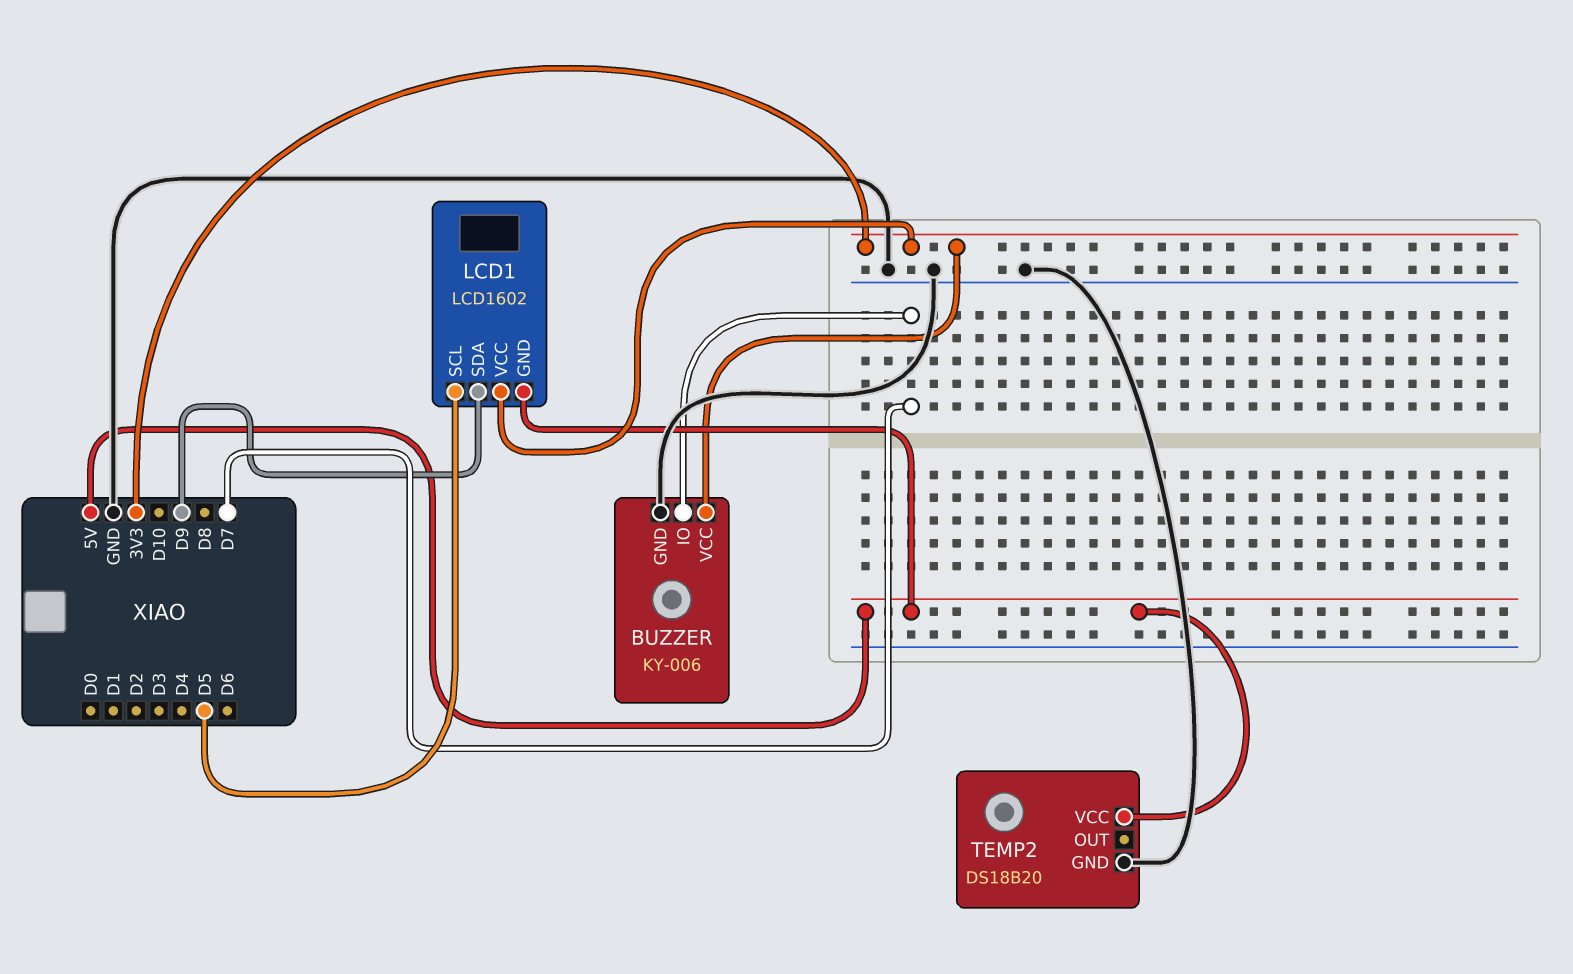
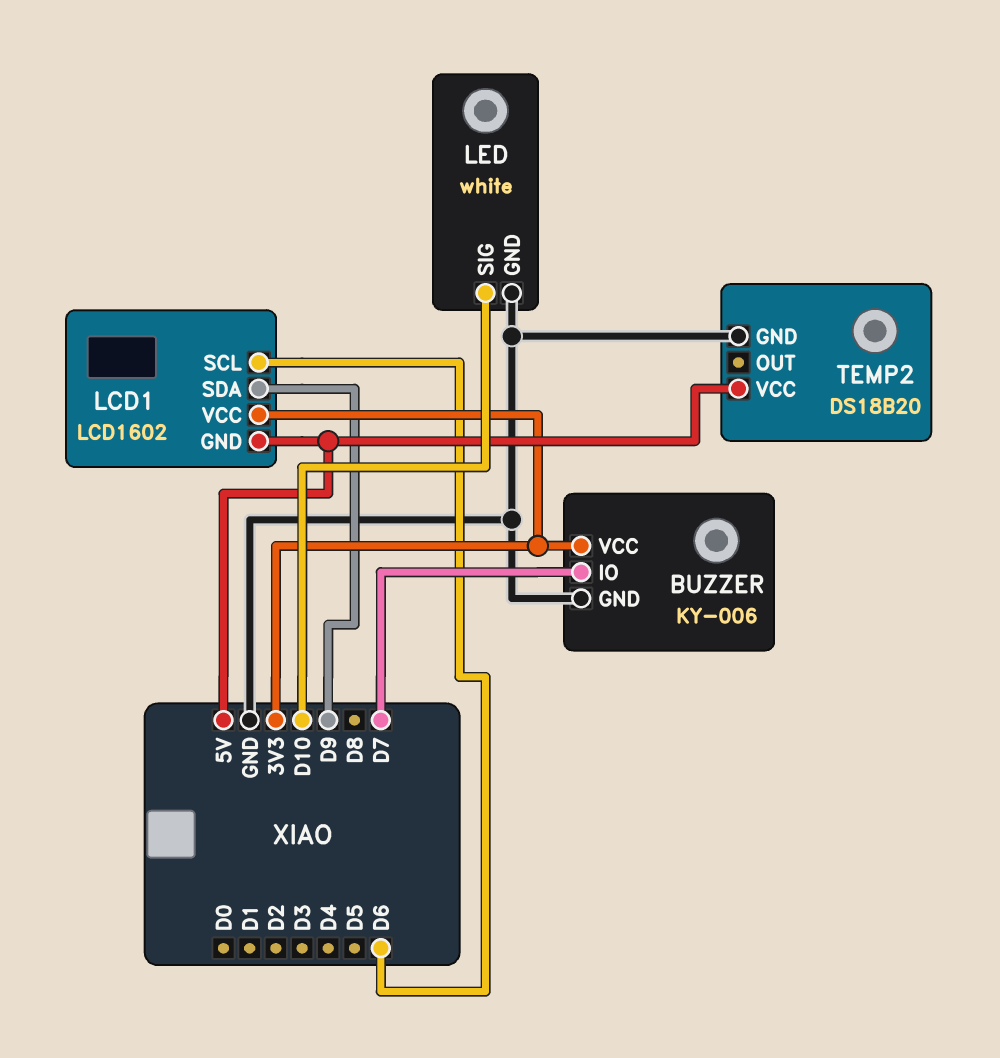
LCD1 pin SCL: D5 -> D6
LED: none -> white
LED pin GND: none -> GND
LED pin SIG: none -> D10

